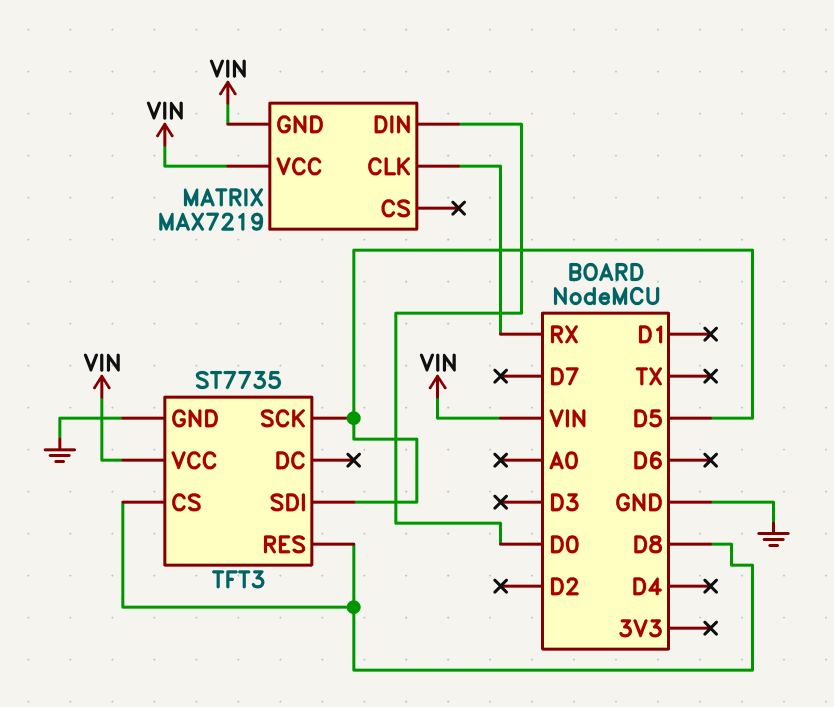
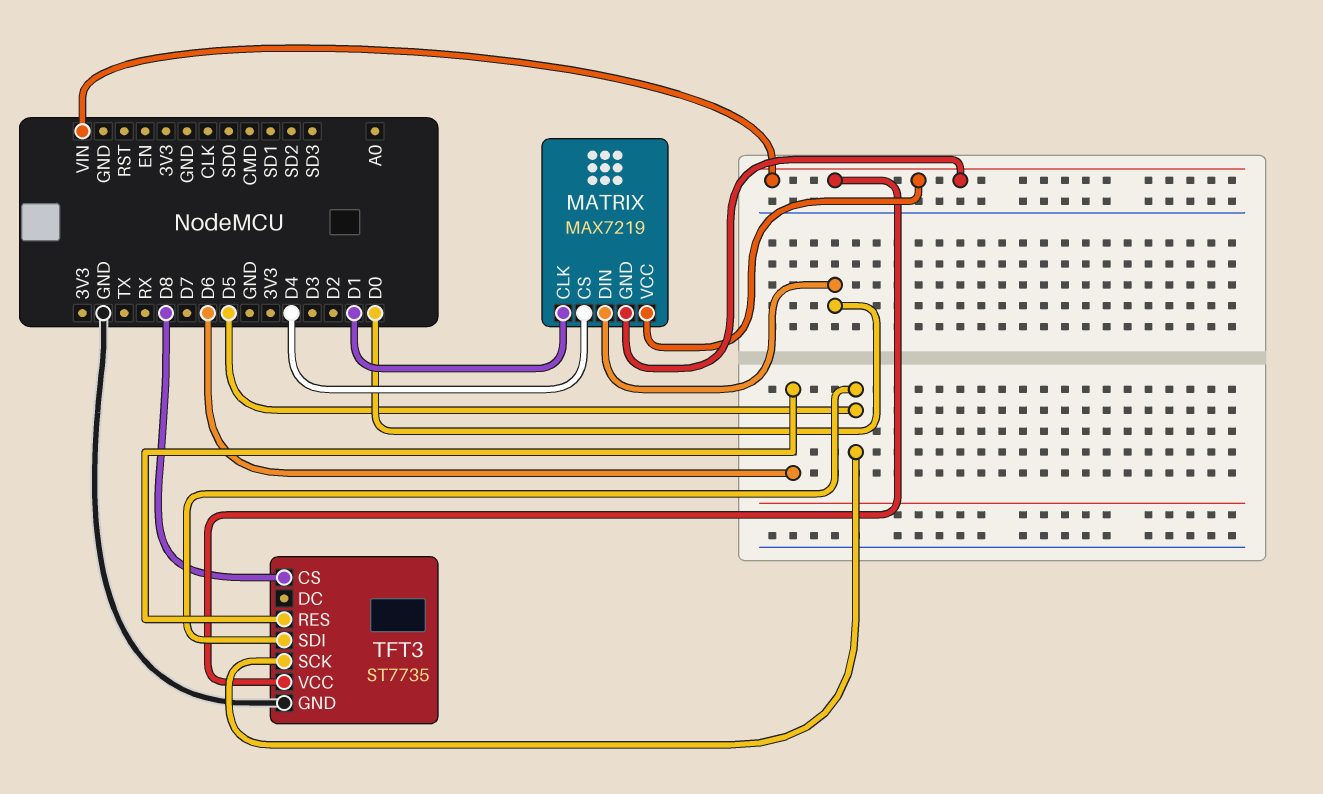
MATRIX pin CLK: RX -> D1
MATRIX pin CS: none -> D4
TFT3 pin RES: D8 -> D6

